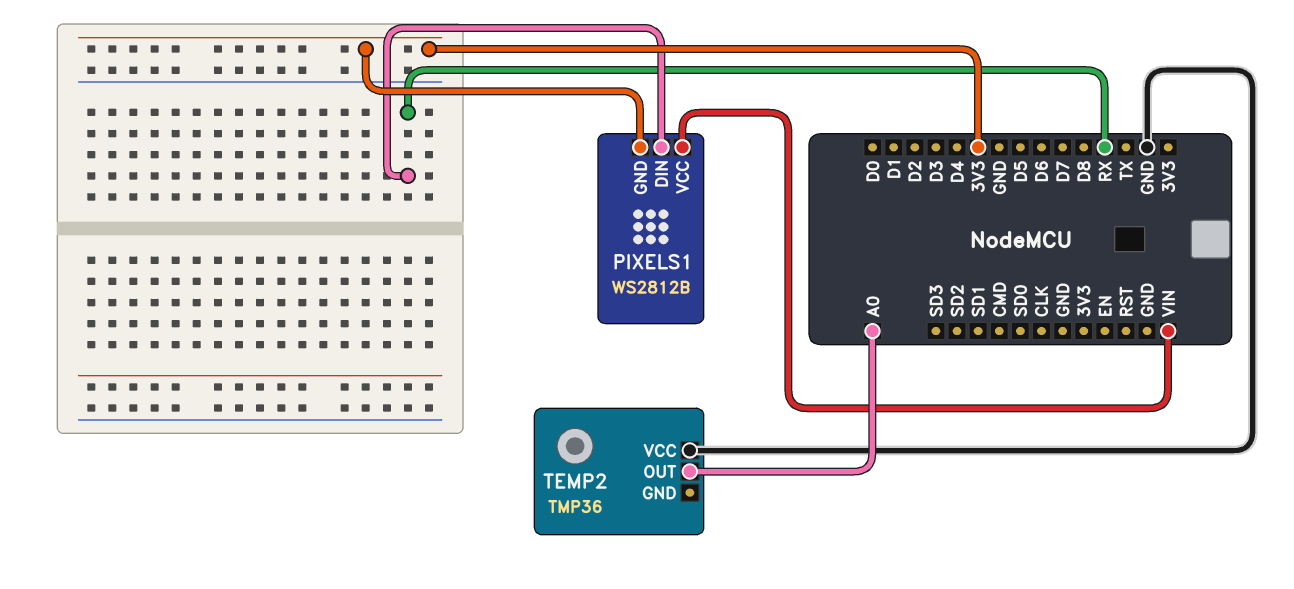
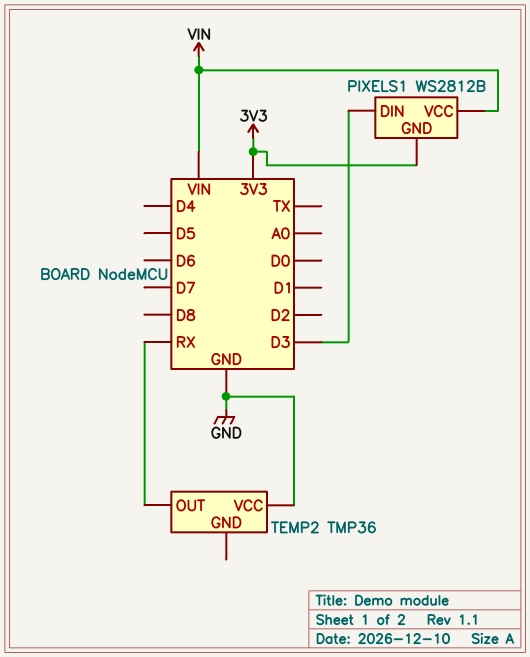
PIXELS1 pin DIN: RX -> D3
TEMP2 pin OUT: A0 -> RX

